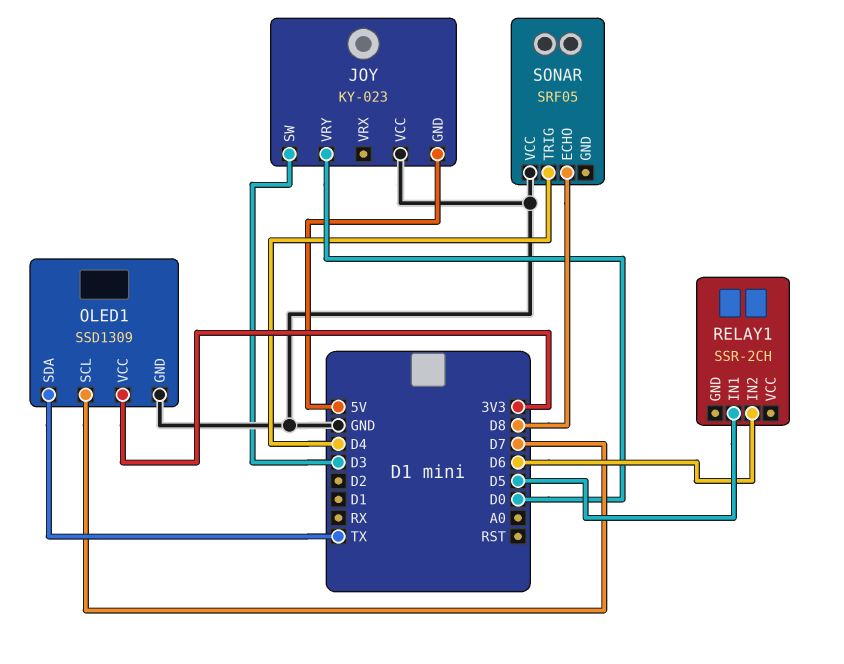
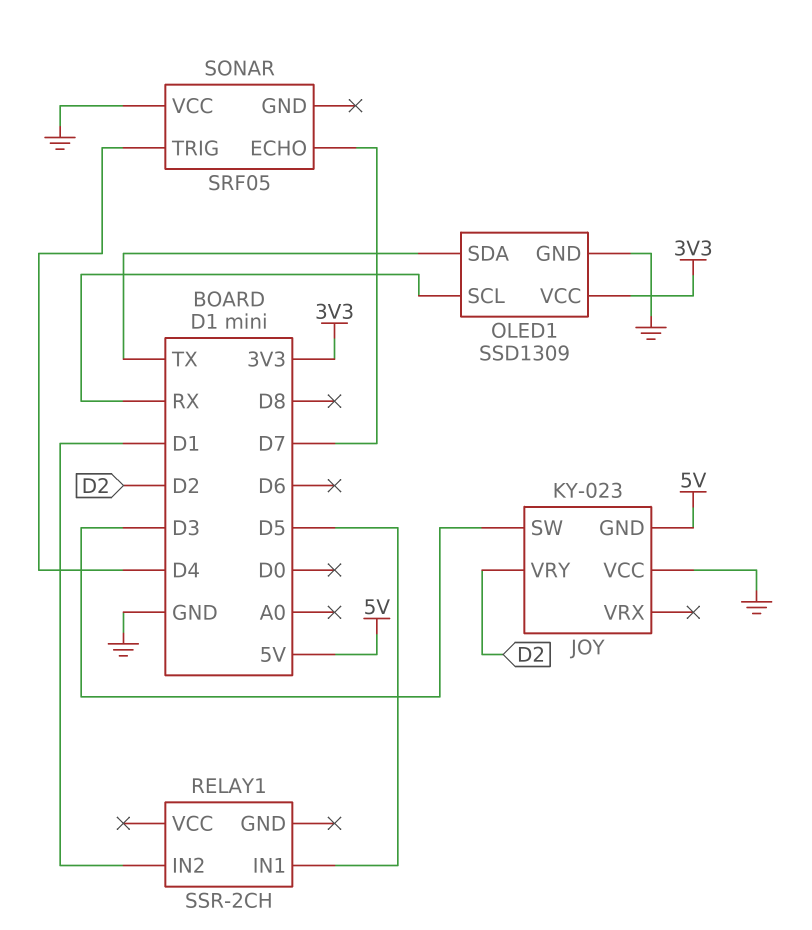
JOY pin VRY: D0 -> D2
OLED1 pin SCL: D7 -> RX
RELAY1 pin IN2: D6 -> D1
SONAR pin ECHO: D8 -> D7

